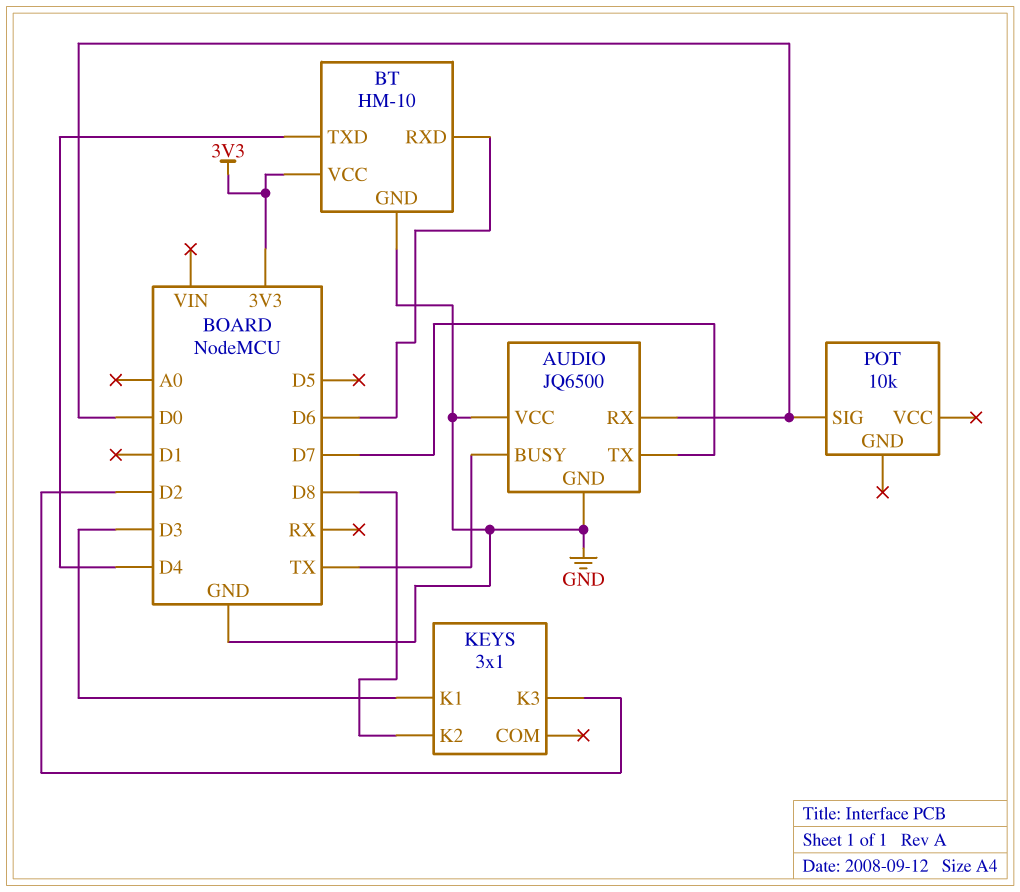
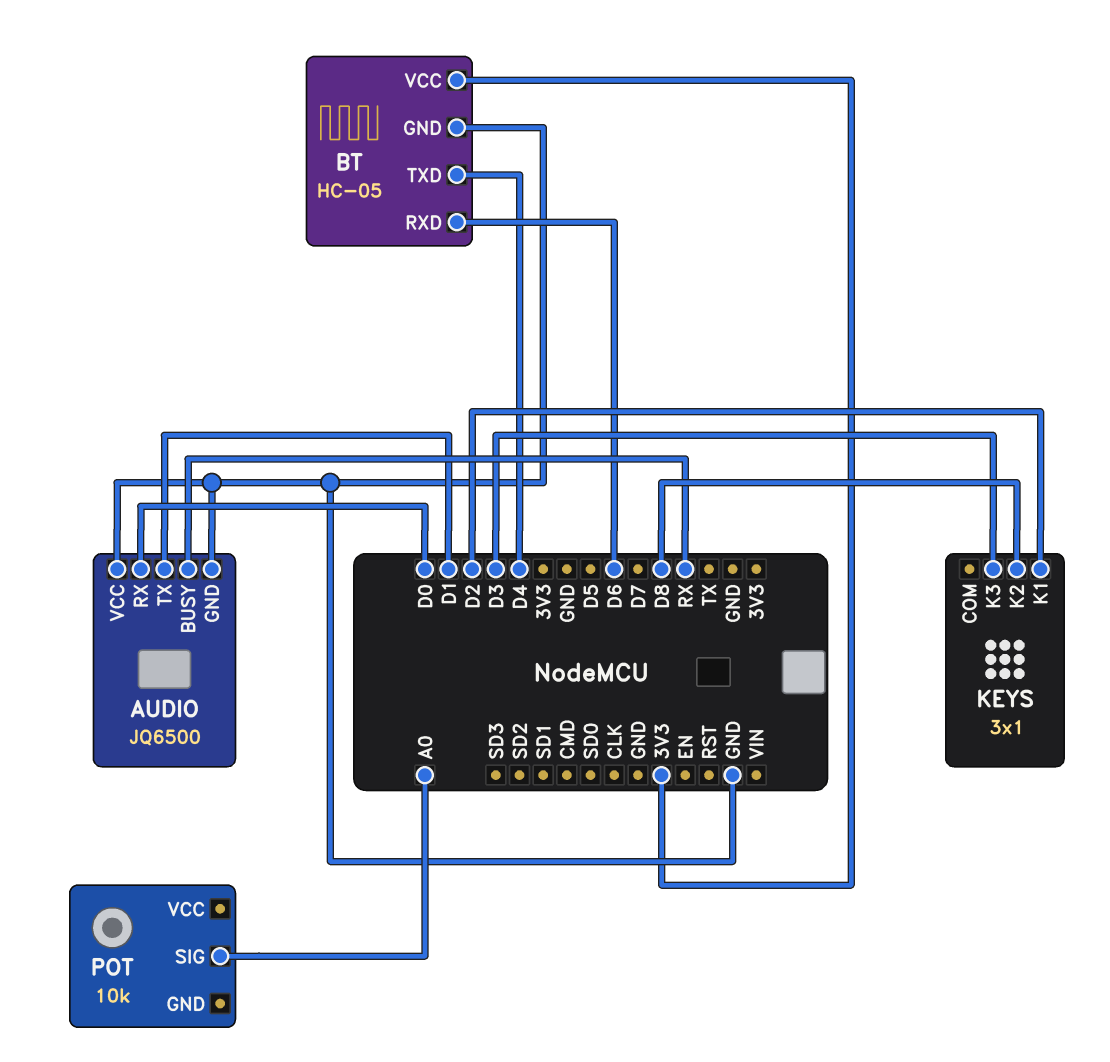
AUDIO pin BUSY: TX -> RX
AUDIO pin TX: D7 -> D1
BT: HM-10 -> HC-05
KEYS pin K1: D3 -> D2
KEYS pin K3: D2 -> D3
POT pin SIG: D0 -> A0

